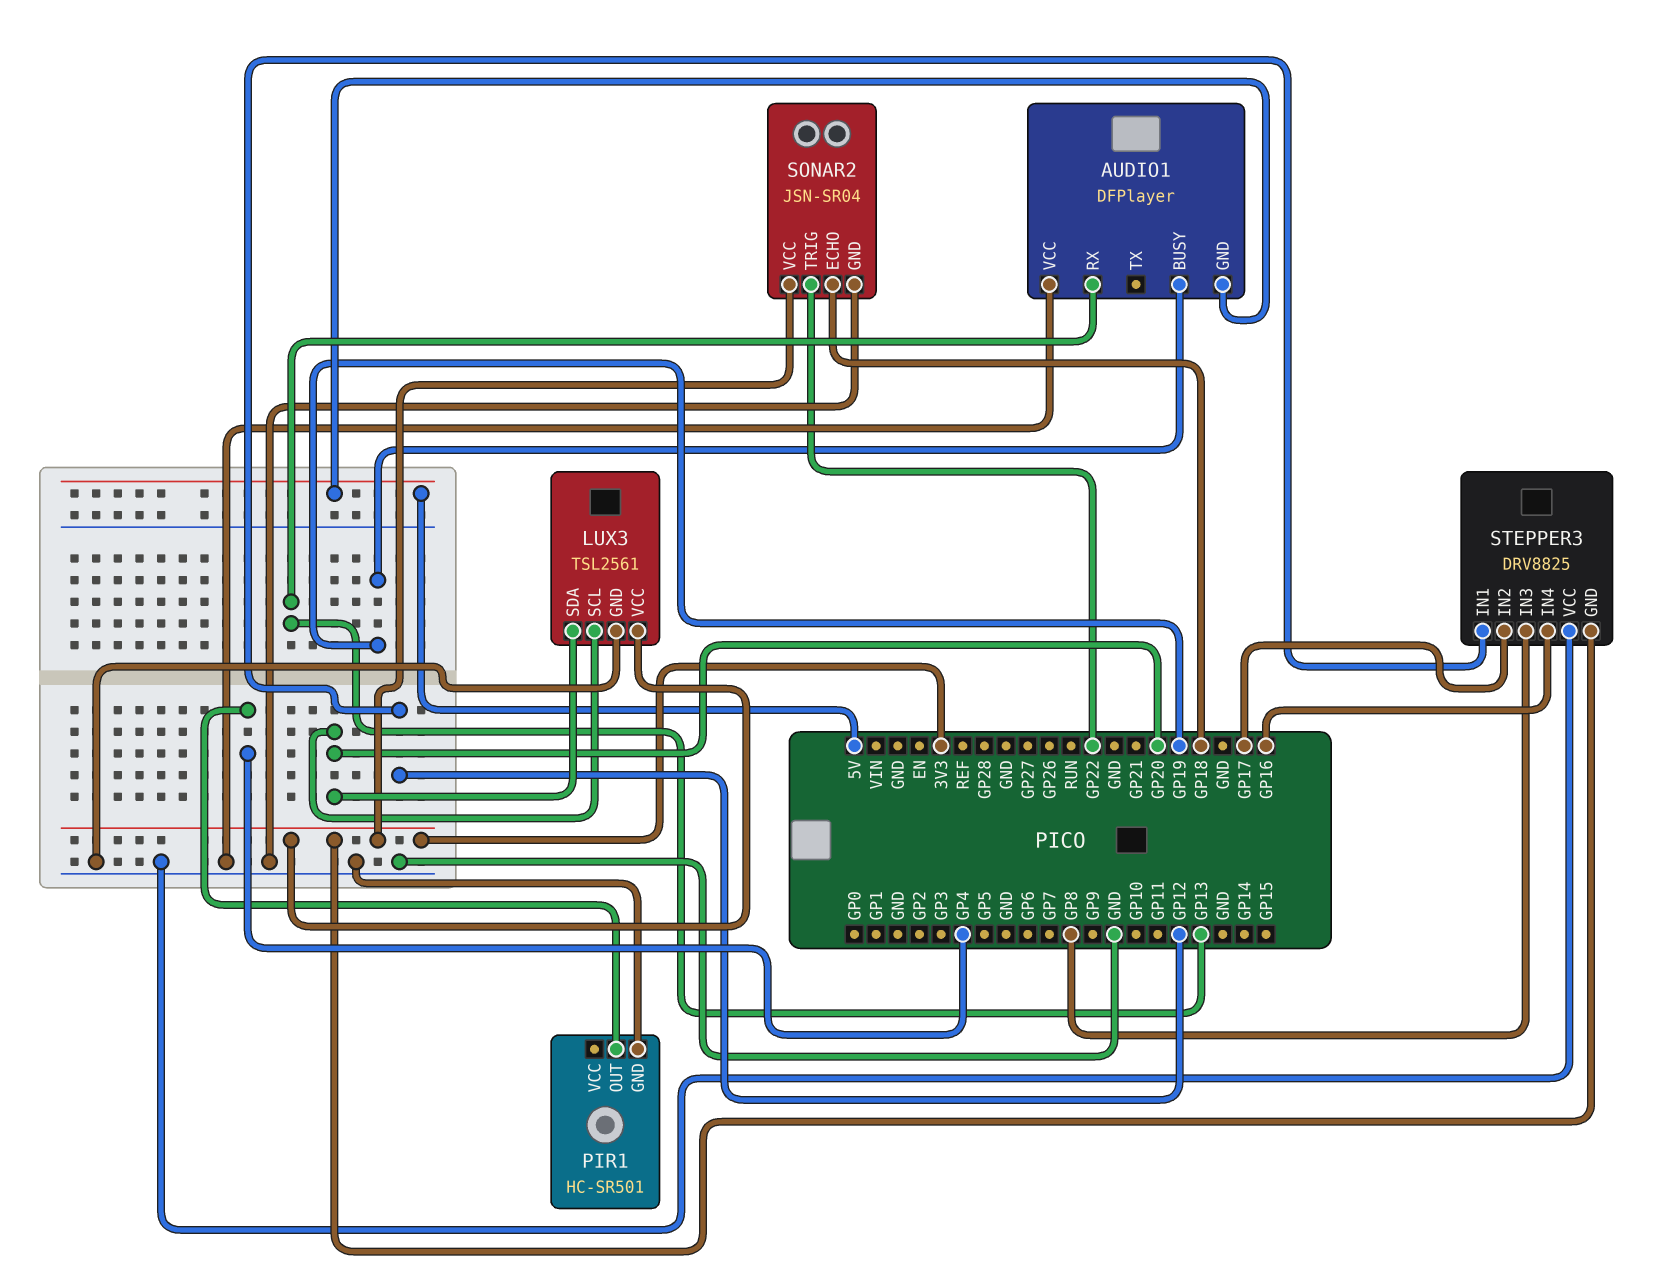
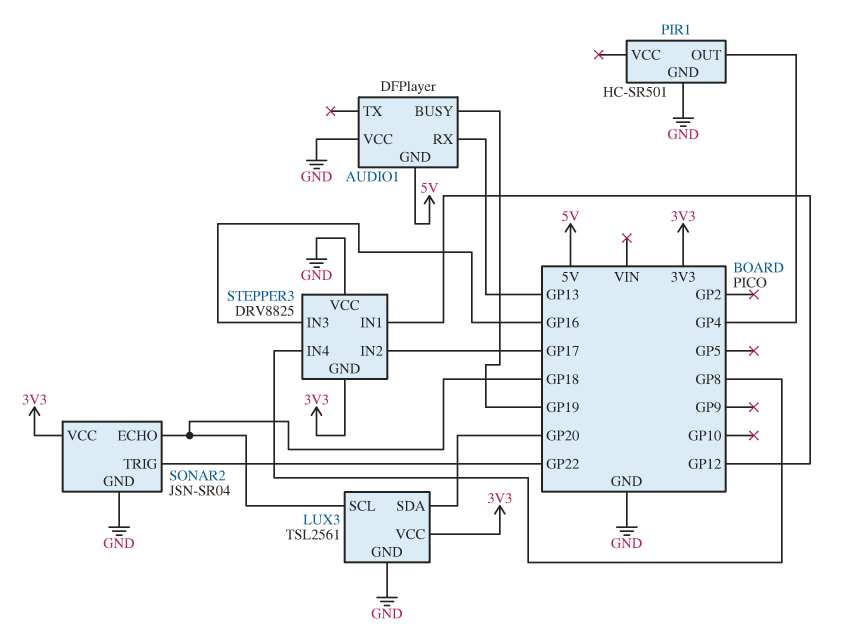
LUX3 pin SCL: GP20 -> GP18
STEPPER3 pin IN3: GP8 -> GP16
STEPPER3 pin IN4: GP16 -> GP8

